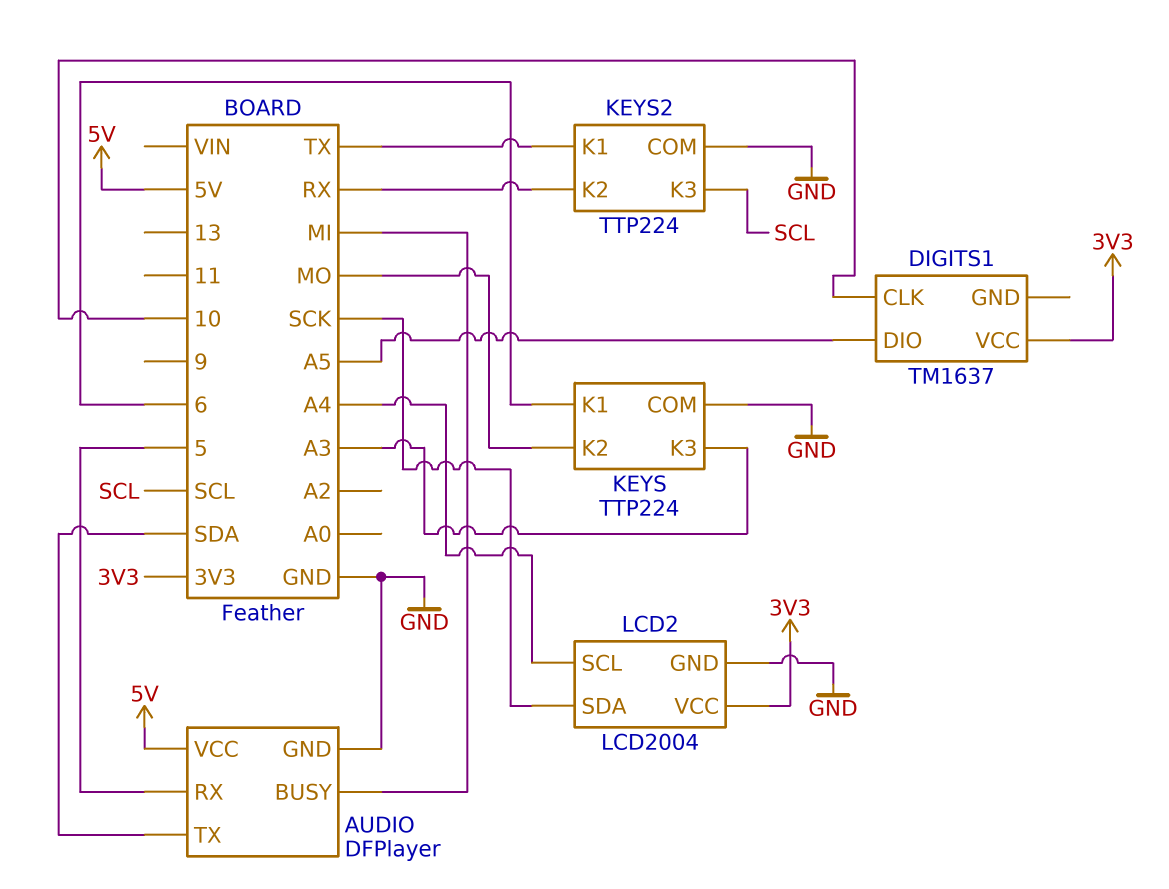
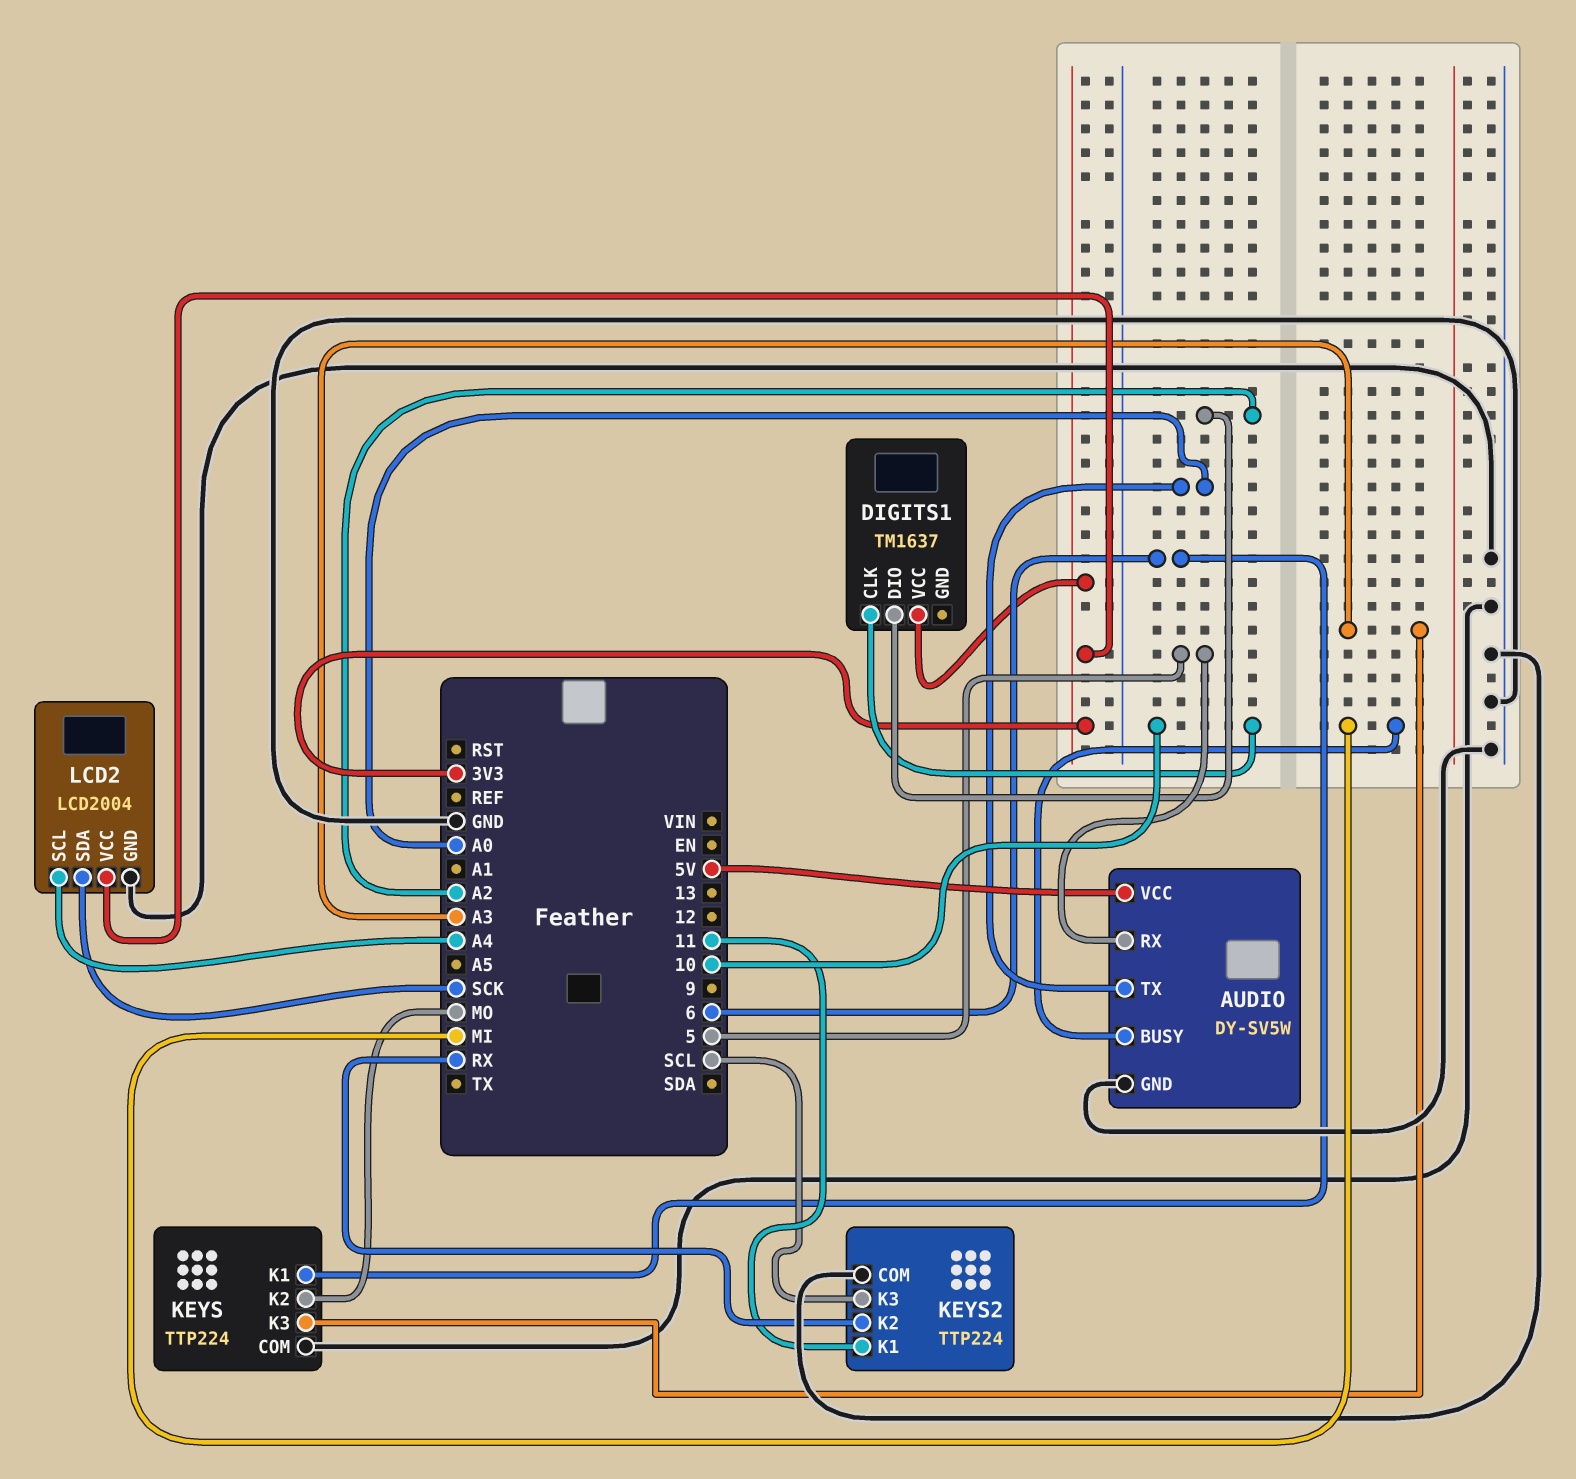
AUDIO: DFPlayer -> DY-SV5W
AUDIO pin TX: SDA -> A0
DIGITS1 pin DIO: A5 -> A2
KEYS2 pin K1: TX -> 11

